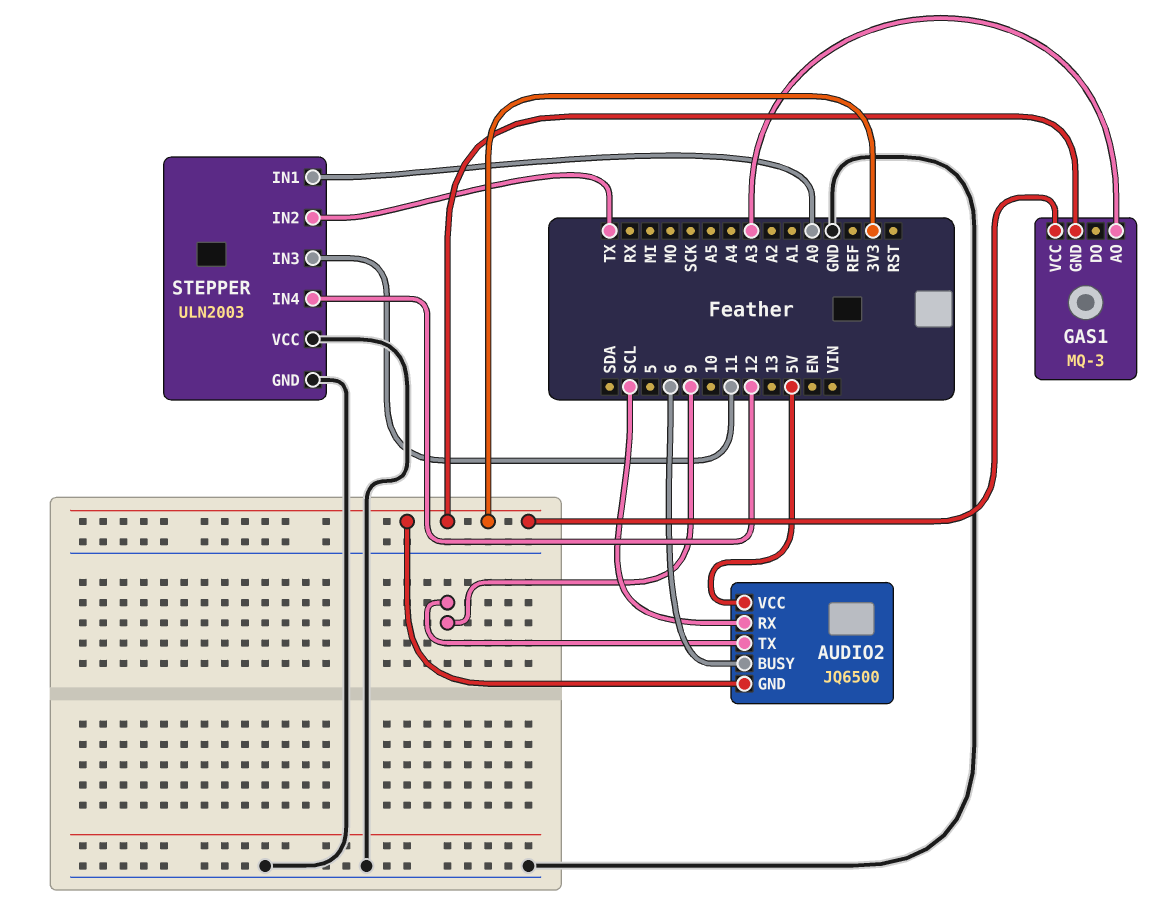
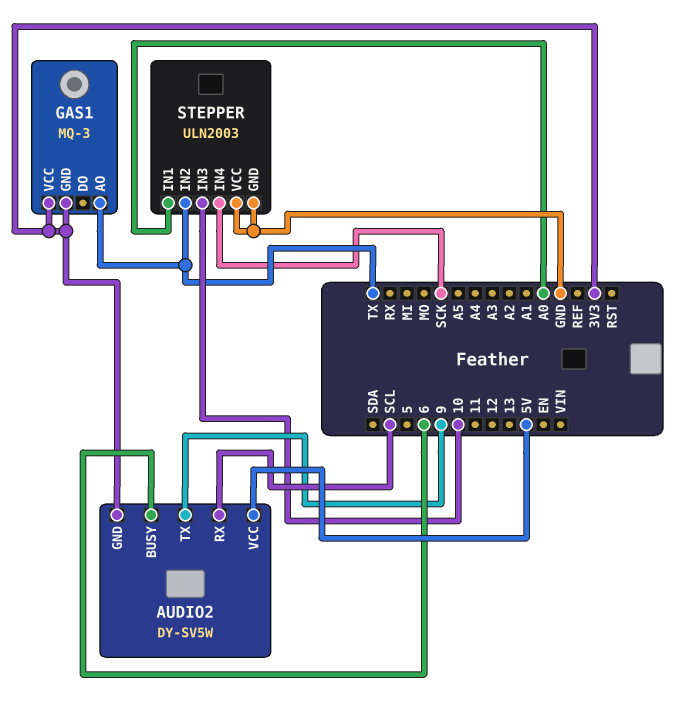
AUDIO2: JQ6500 -> DY-SV5W
GAS1 pin AO: A3 -> TX
STEPPER pin IN3: 11 -> 10
STEPPER pin IN4: 12 -> SCK

